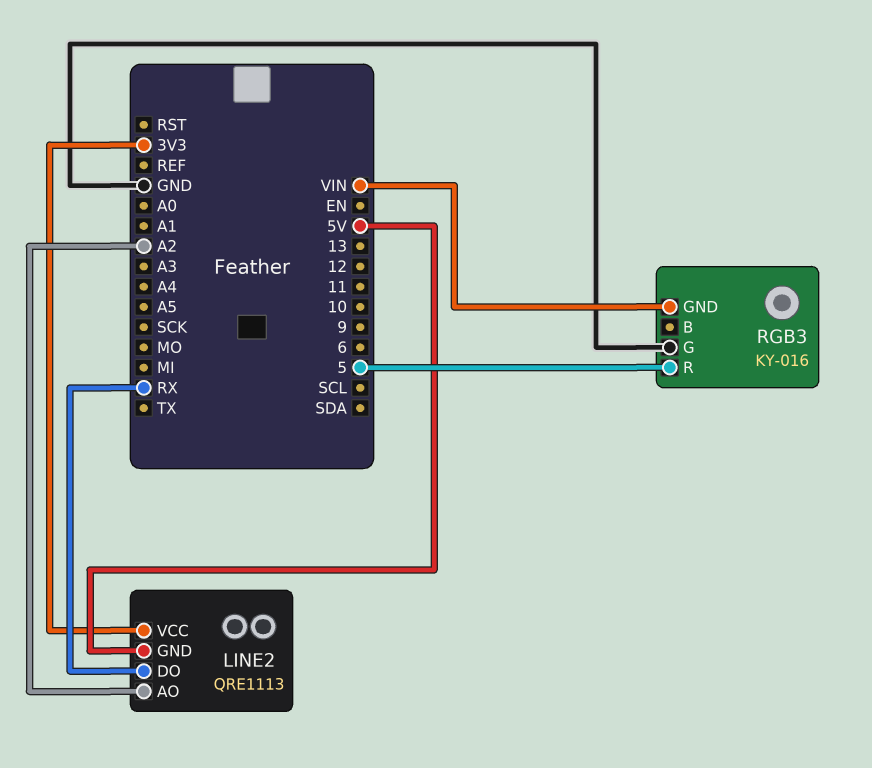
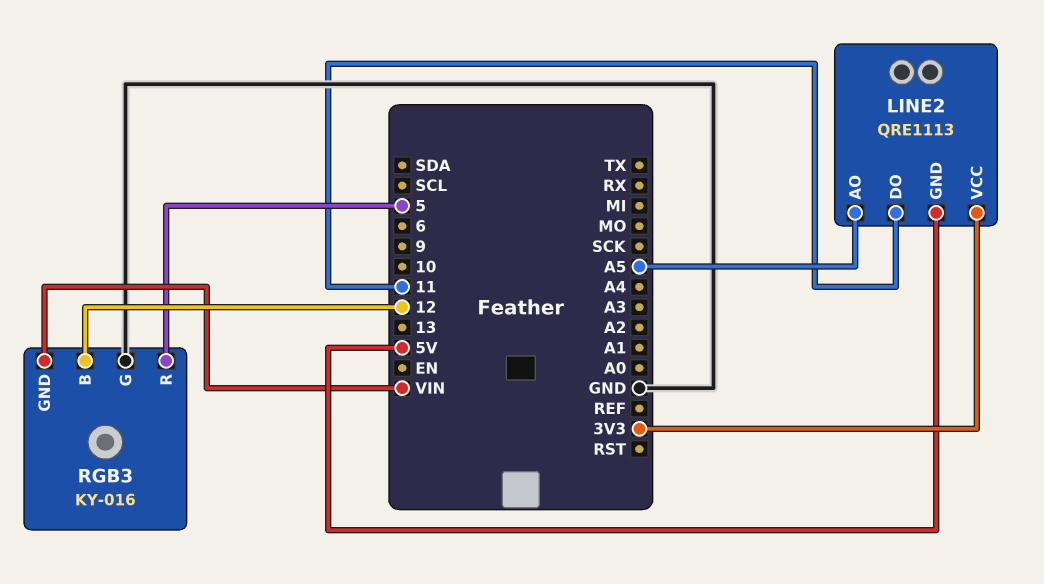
LINE2 pin AO: A2 -> A5
LINE2 pin DO: RX -> 11
RGB3 pin B: none -> 12

